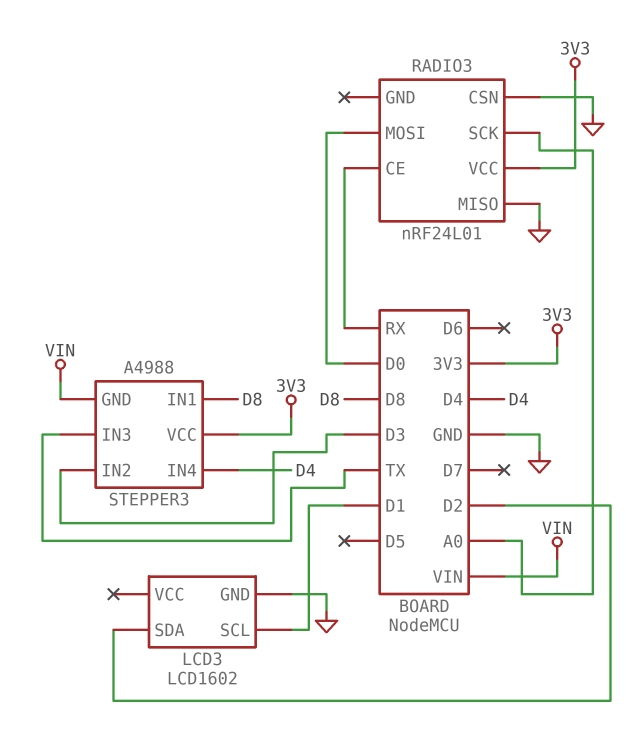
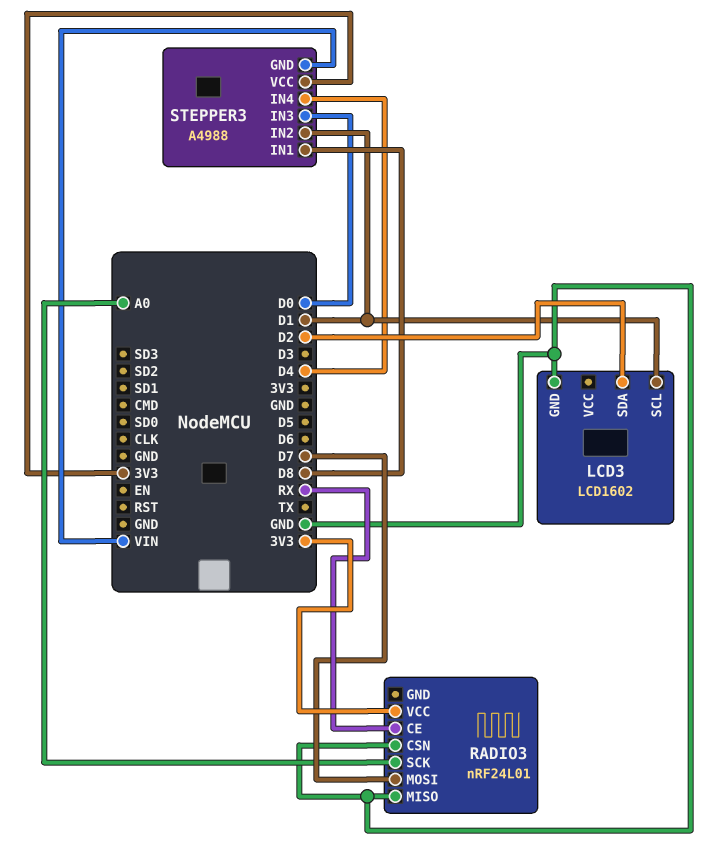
RADIO3 pin MOSI: D0 -> D7
STEPPER3 pin IN2: D3 -> D1
STEPPER3 pin IN3: TX -> D0

